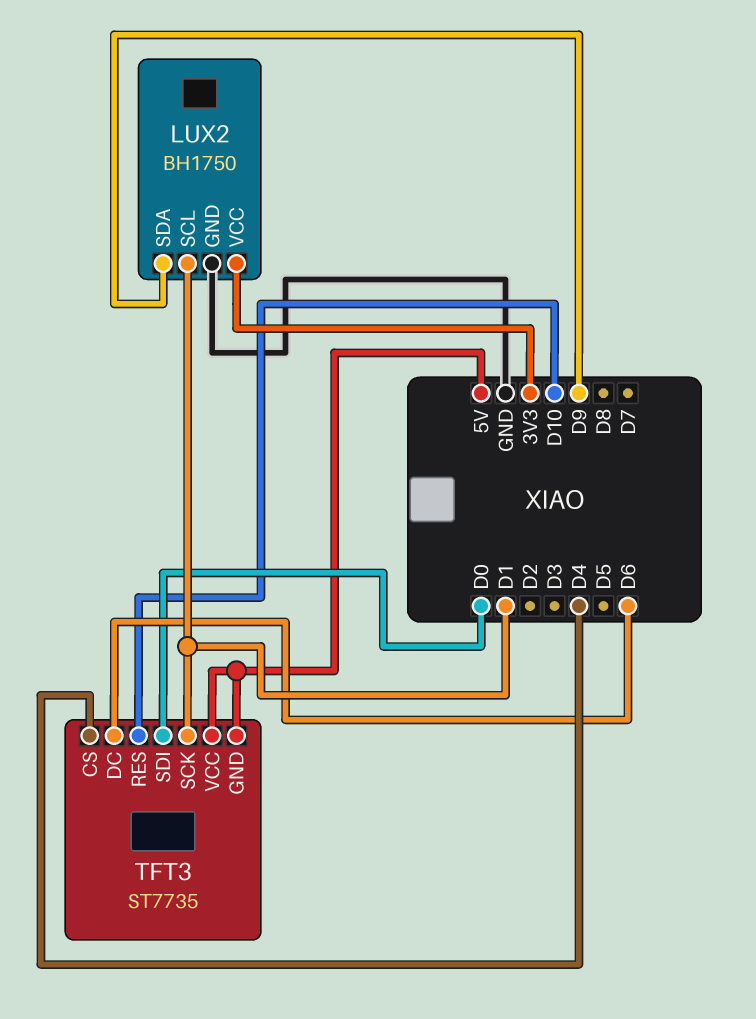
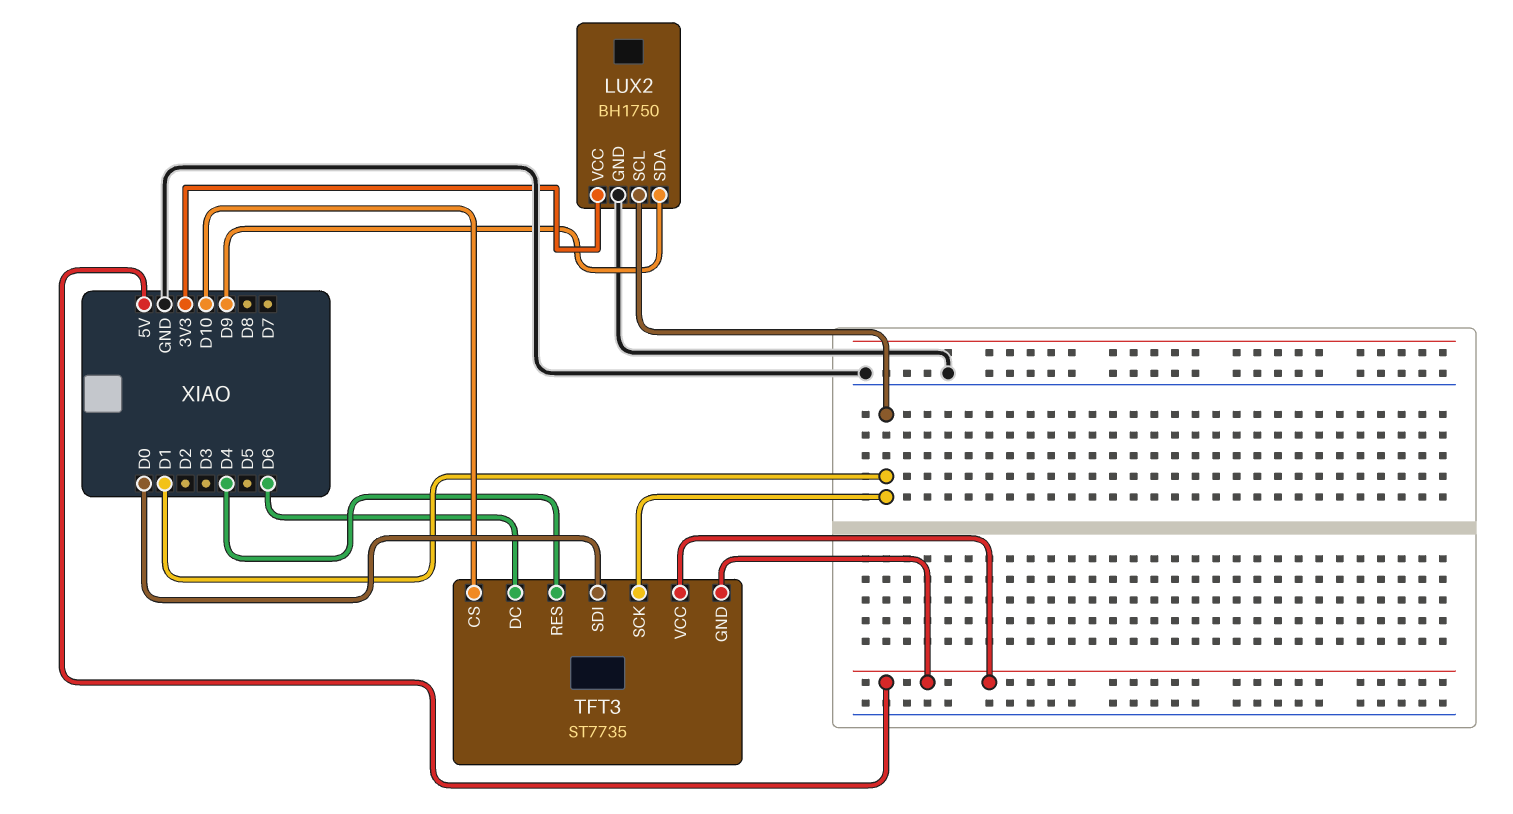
TFT3 pin CS: D4 -> D10
TFT3 pin RES: D10 -> D4

